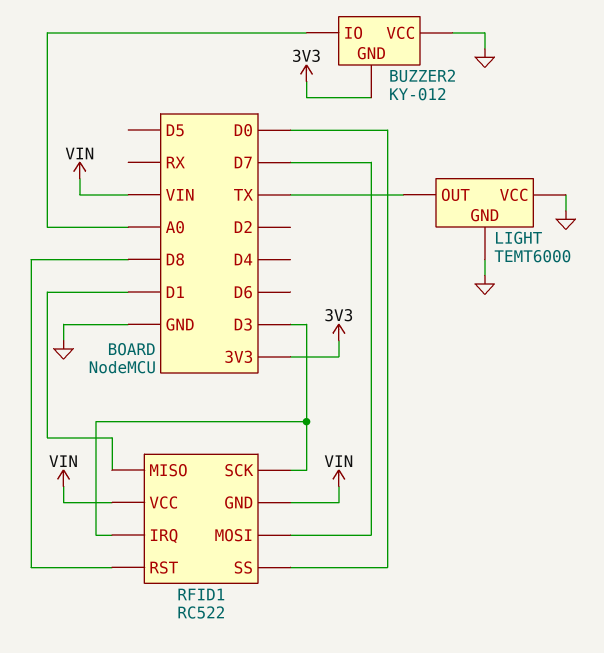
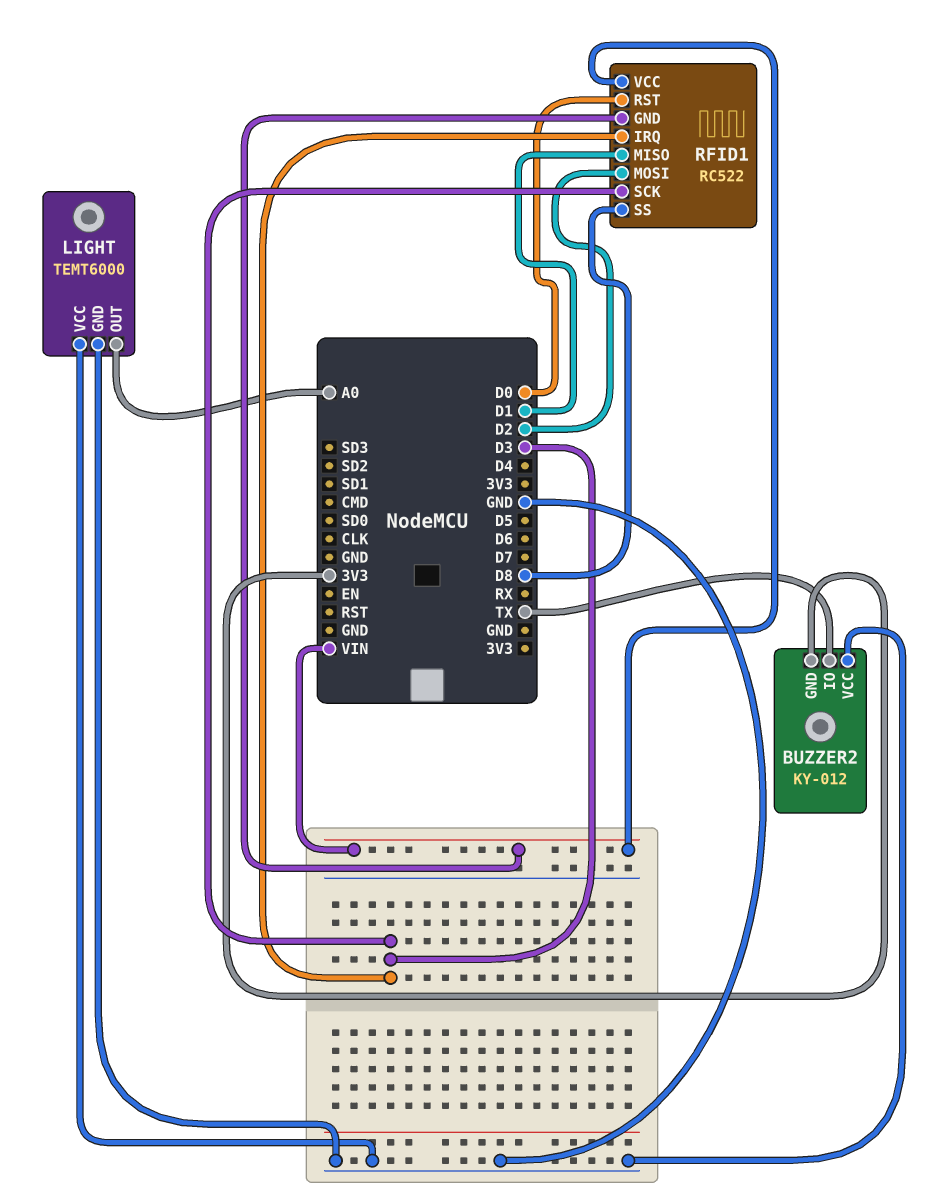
BUZZER2 pin IO: A0 -> TX
LIGHT pin OUT: TX -> A0
RFID1 pin MOSI: D7 -> D2
RFID1 pin RST: D8 -> D0
RFID1 pin SS: D0 -> D8

